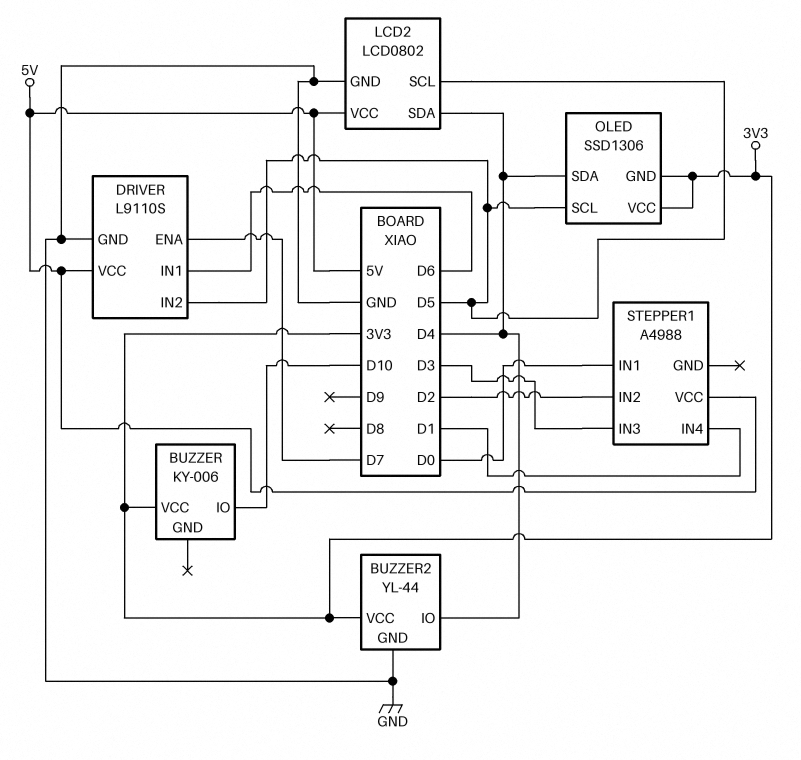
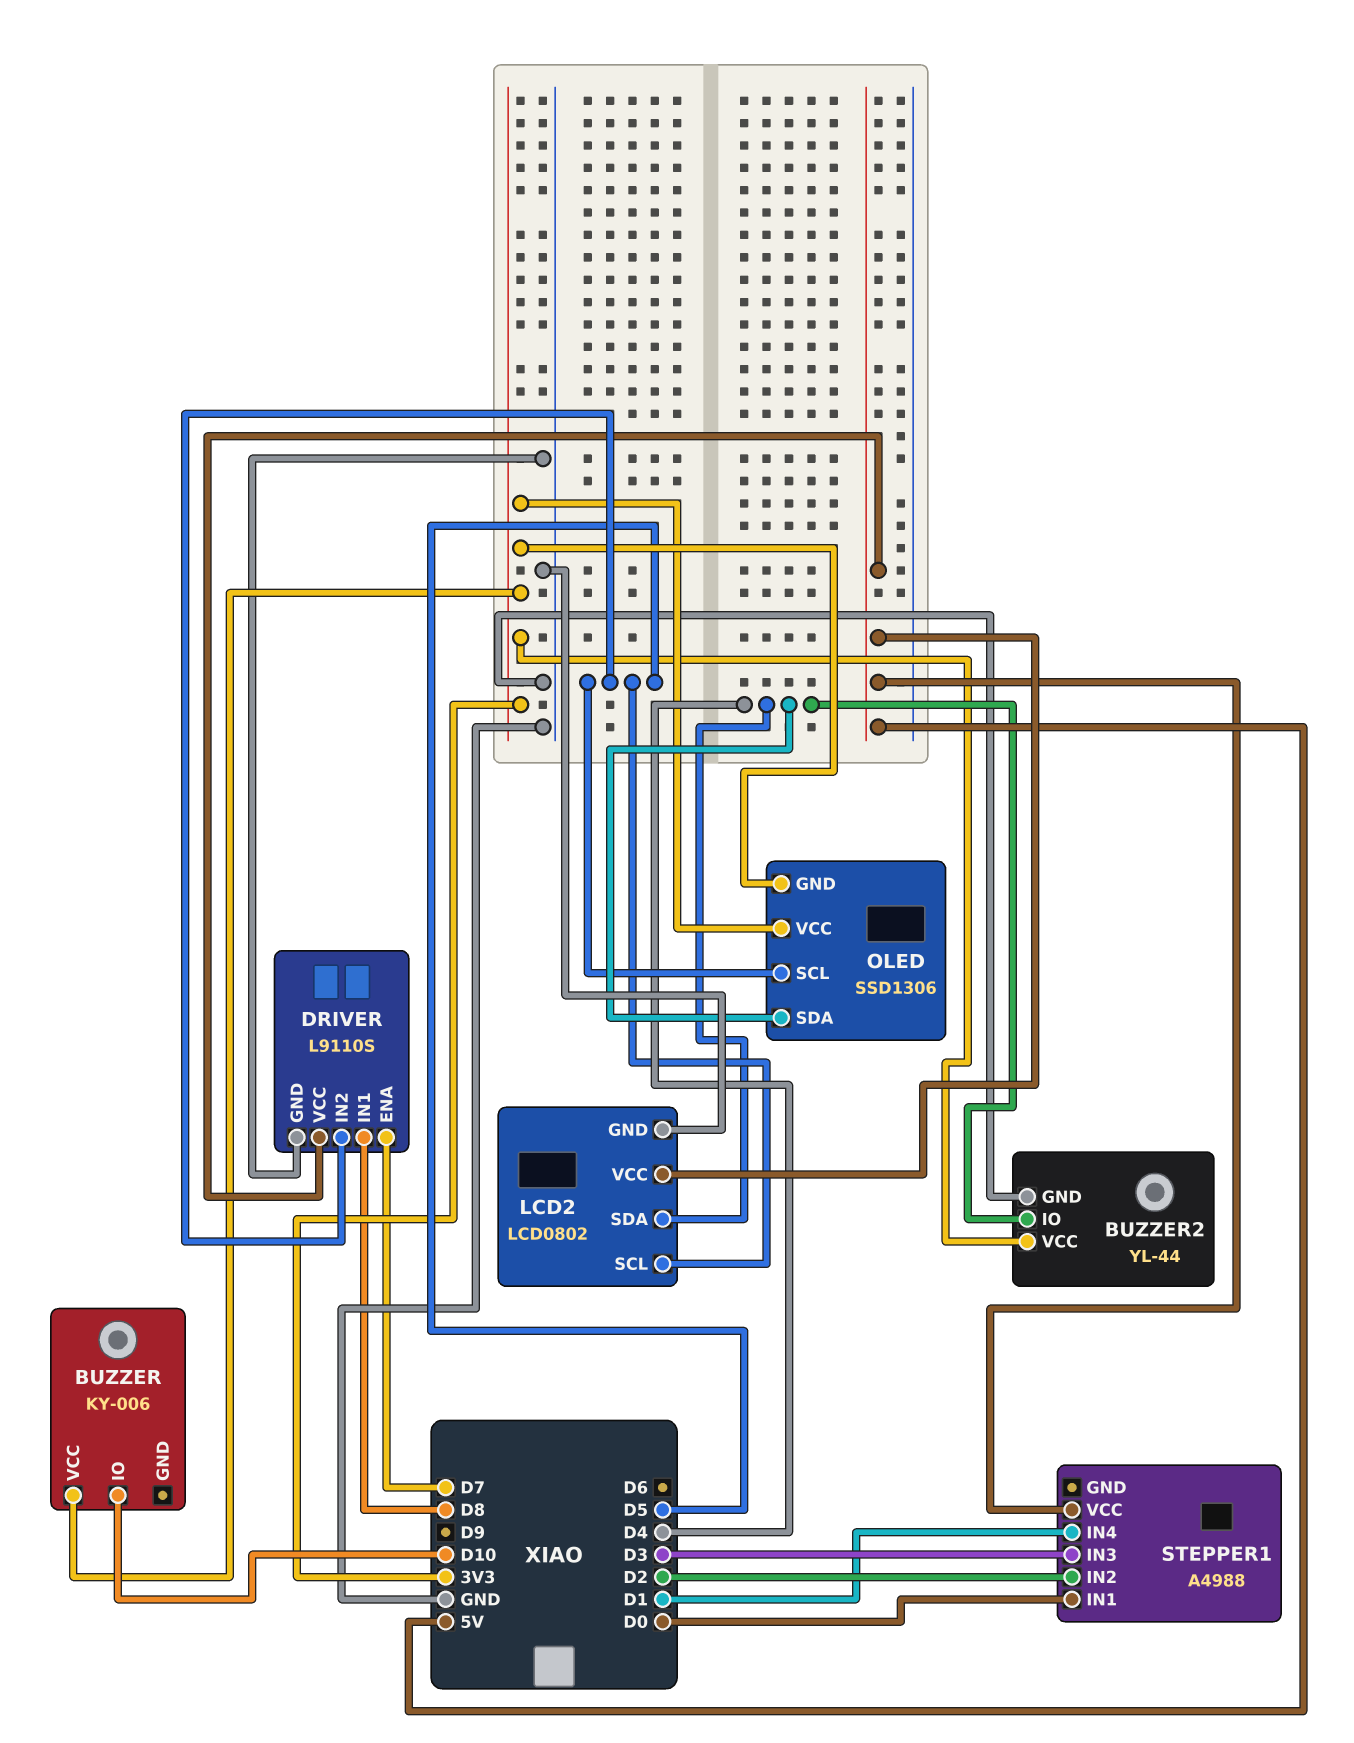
DRIVER pin IN1: D6 -> D8

